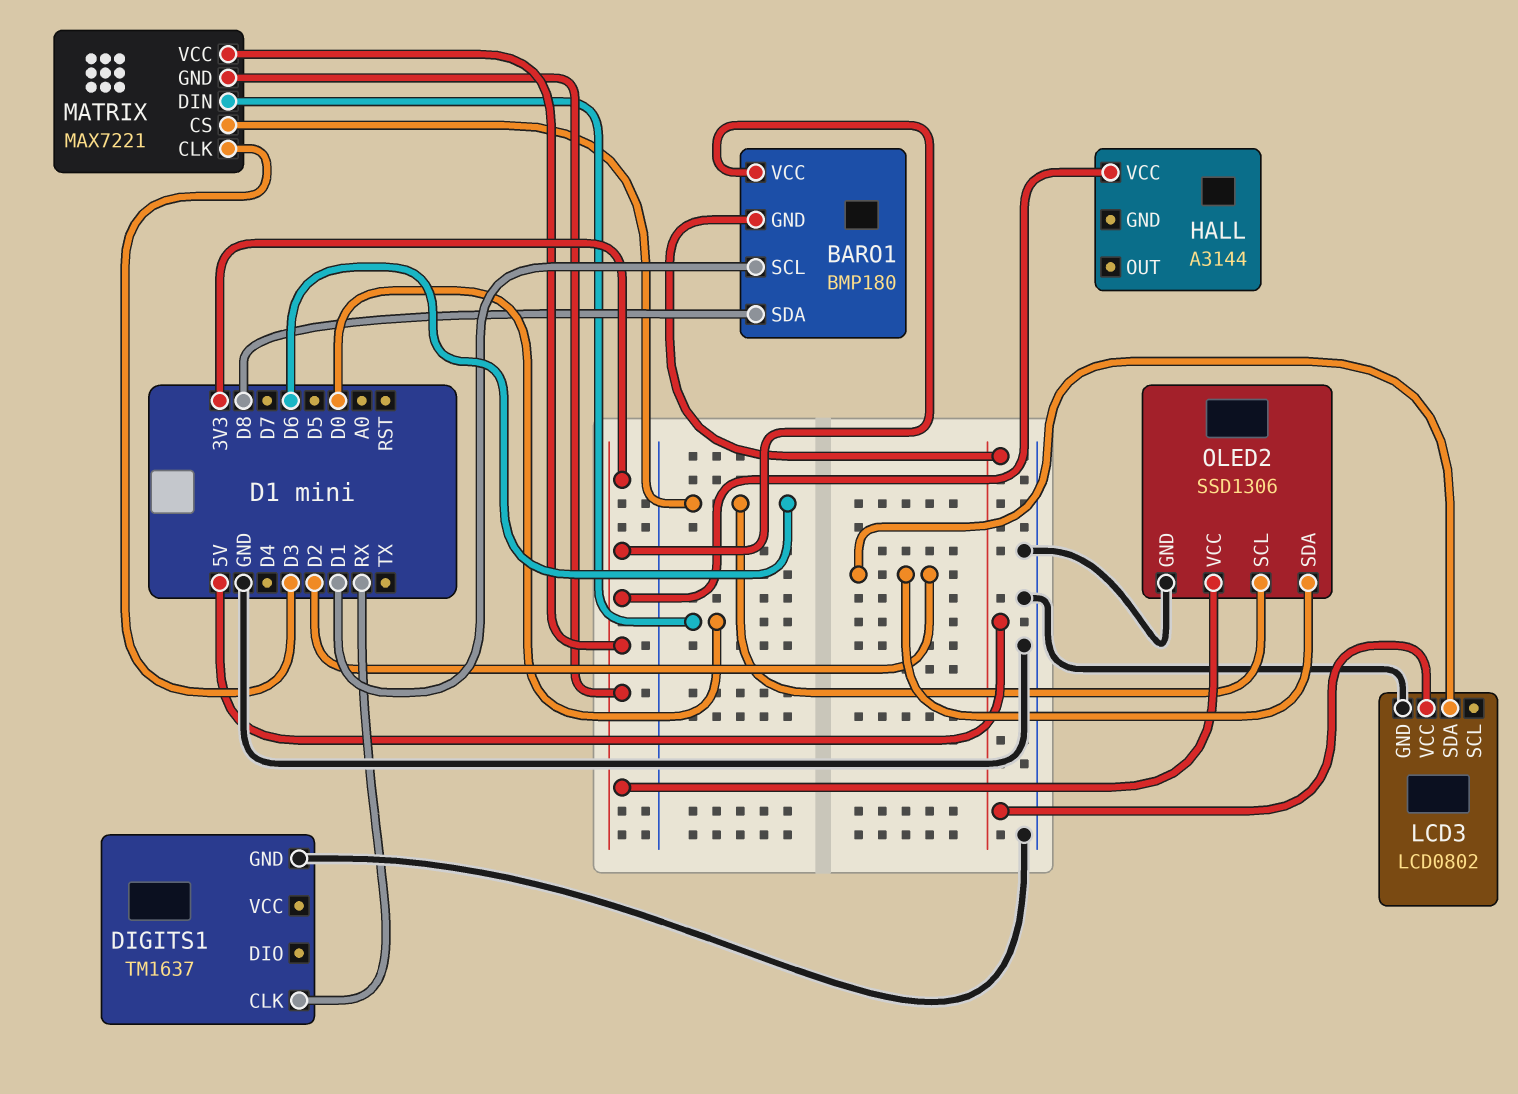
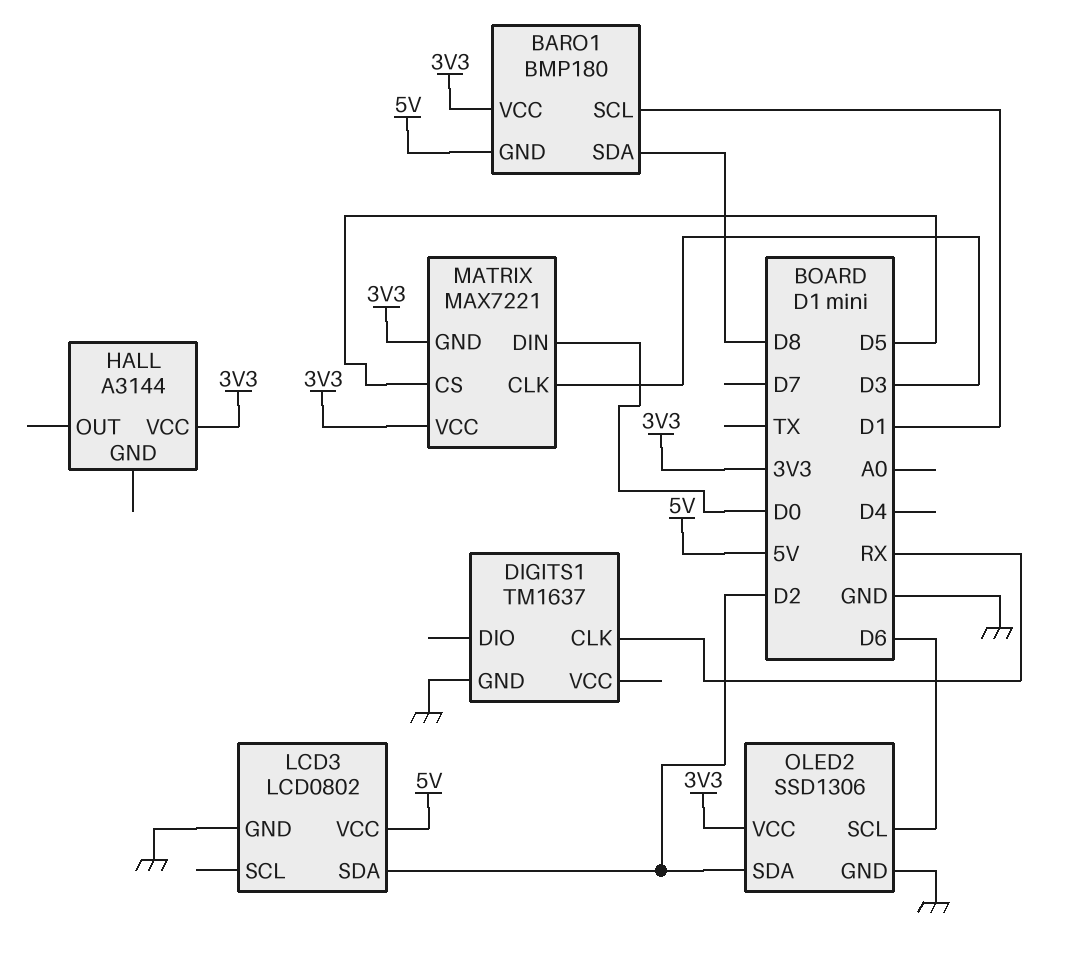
MATRIX pin CS: D6 -> D5

